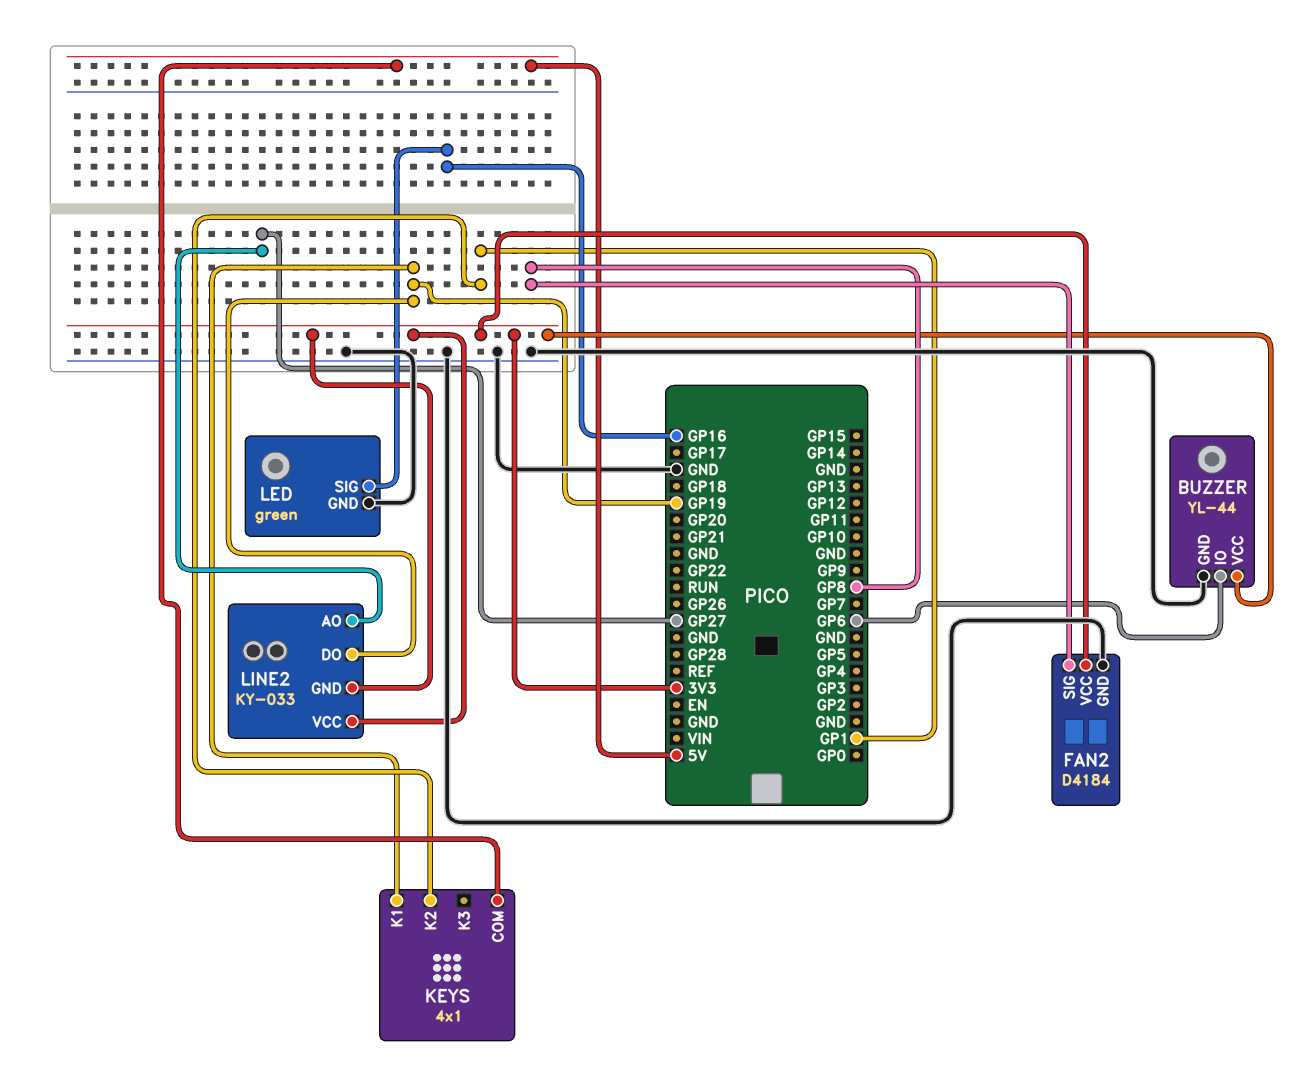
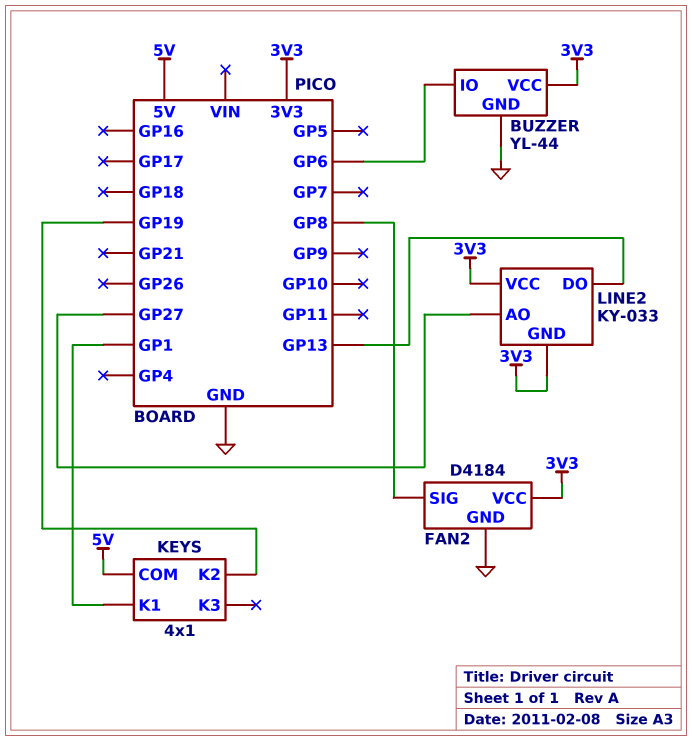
KEYS pin K1: GP19 -> GP1
KEYS pin K2: GP1 -> GP19
LED: green -> none
LED pin GND: GND -> none
LED pin SIG: GP16 -> none
LINE2 pin DO: GP19 -> GP13

